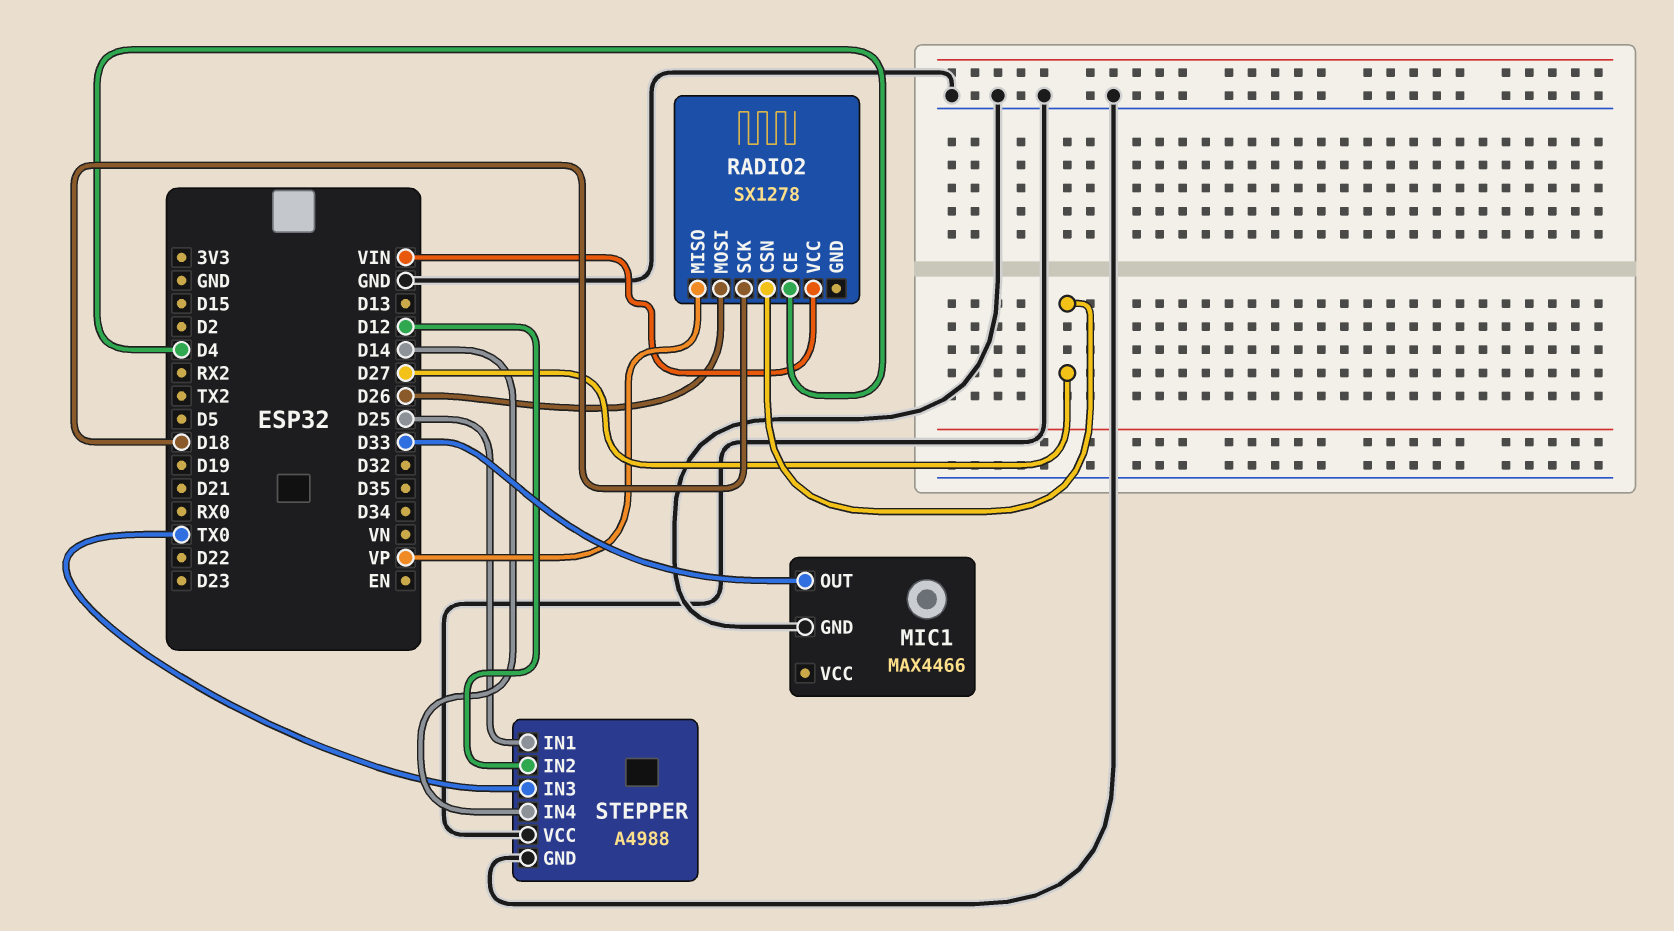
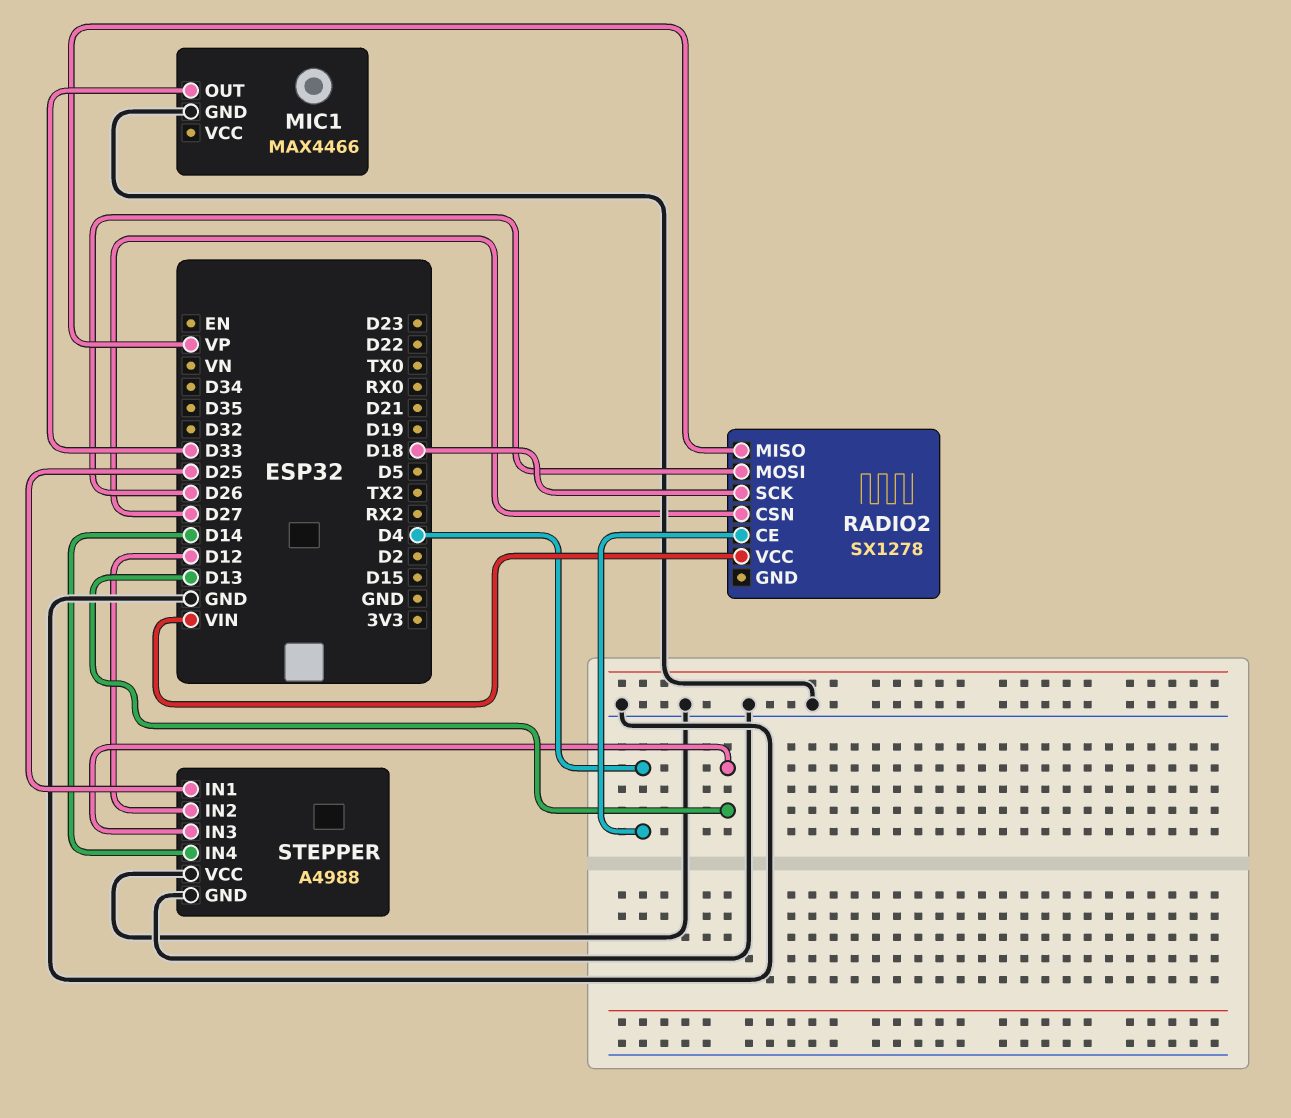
STEPPER pin IN3: TX0 -> D13

